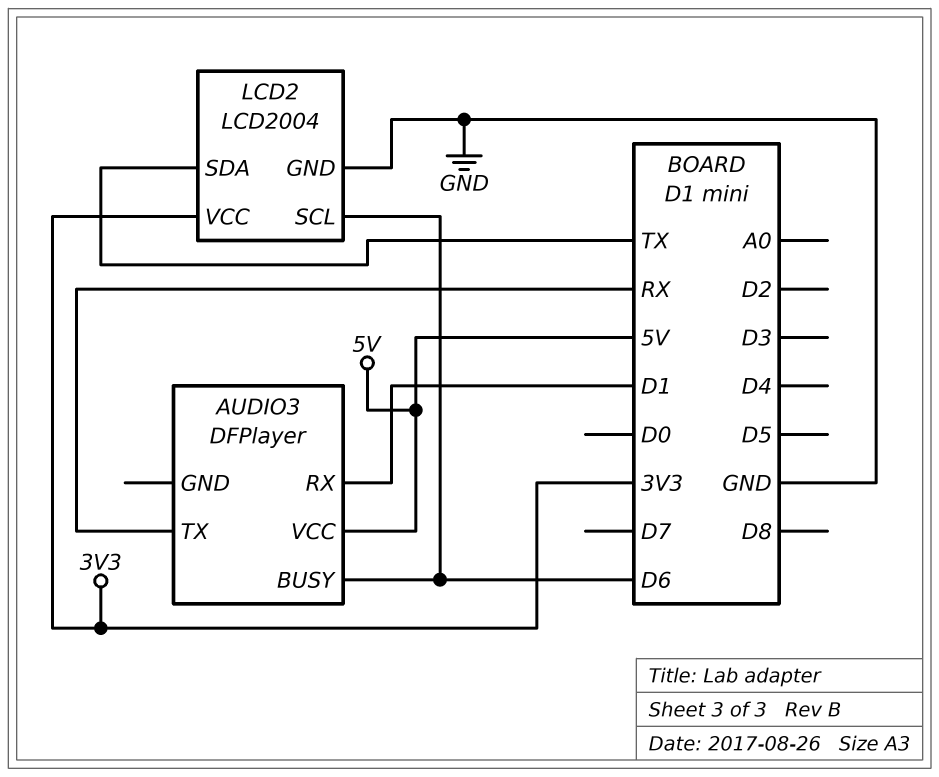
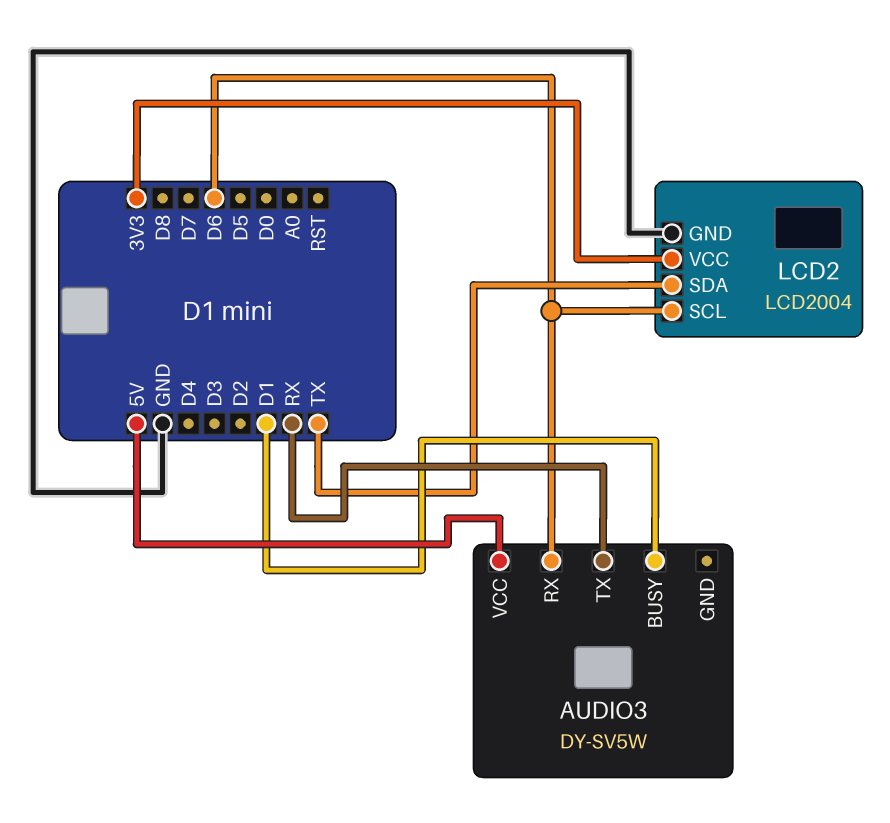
AUDIO3: DFPlayer -> DY-SV5W
AUDIO3 pin BUSY: D6 -> D1
AUDIO3 pin RX: D1 -> D6

